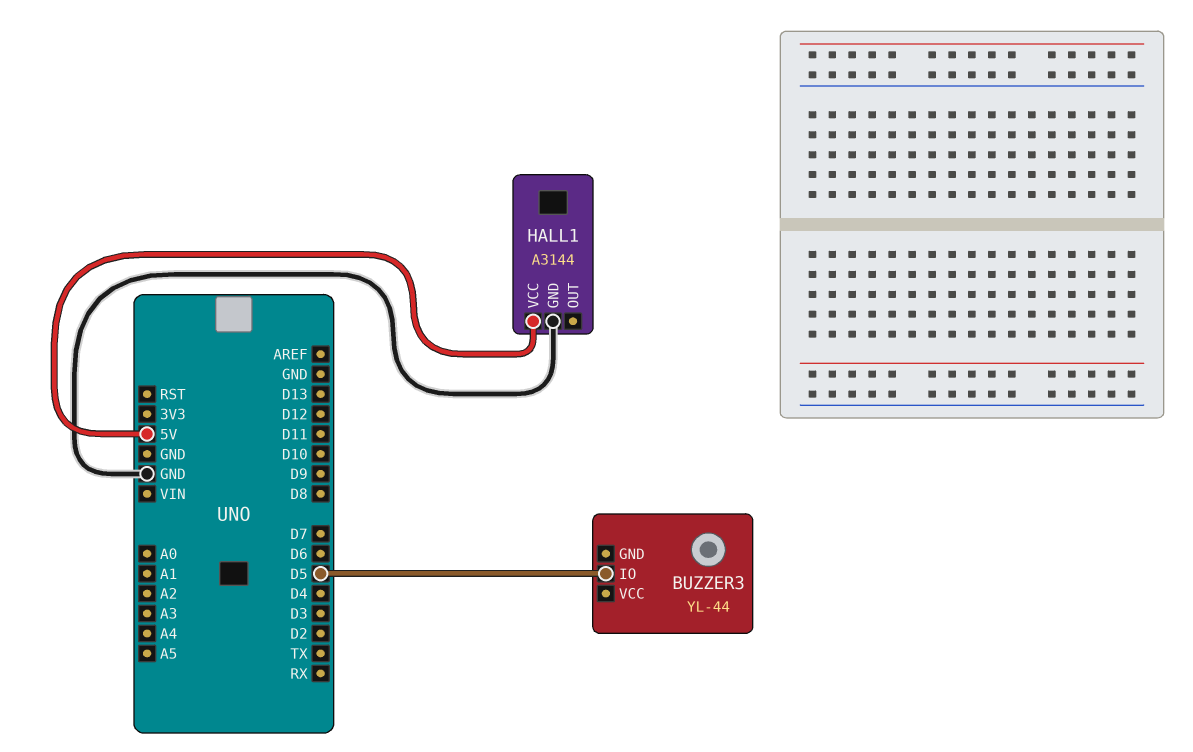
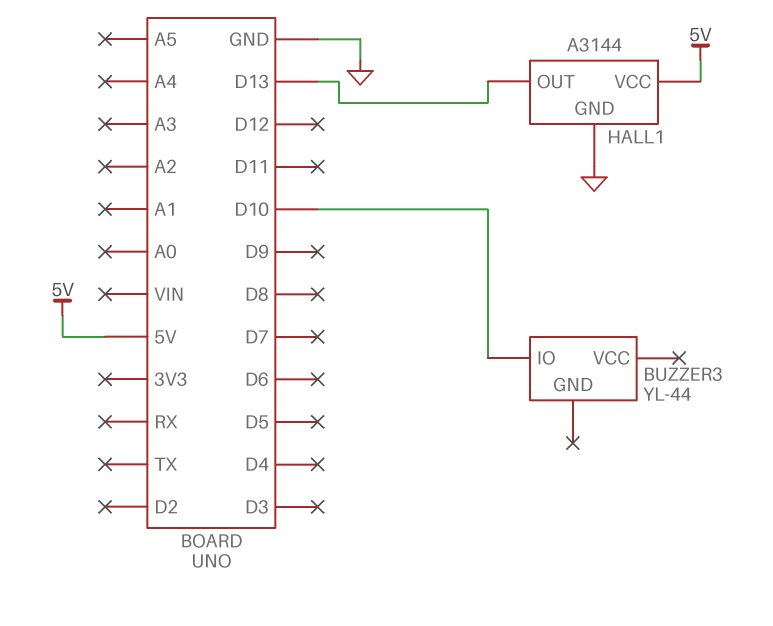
BUZZER3 pin IO: D5 -> D10
HALL1 pin OUT: none -> D13

